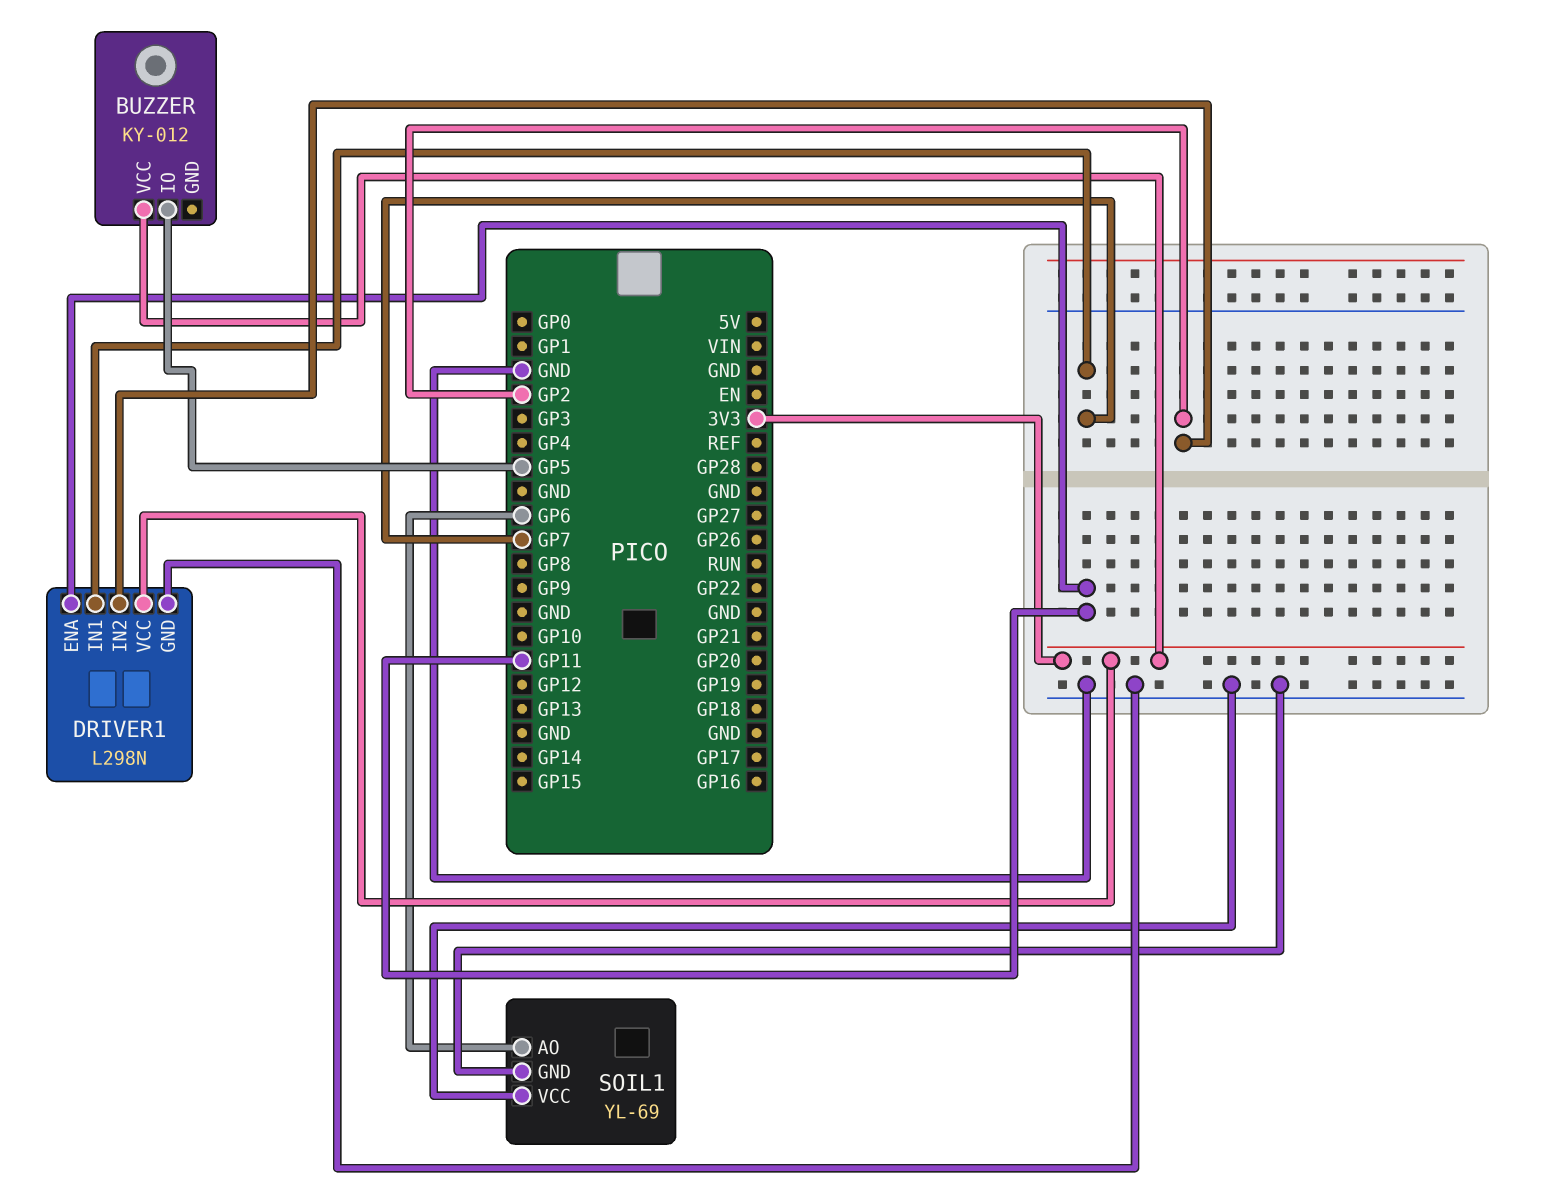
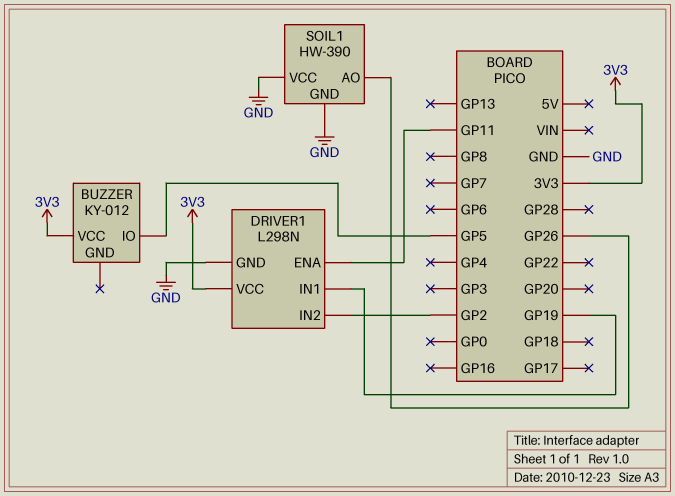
DRIVER1 pin IN1: GP7 -> GP19
SOIL1: YL-69 -> HW-390
SOIL1 pin AO: GP6 -> GP26

